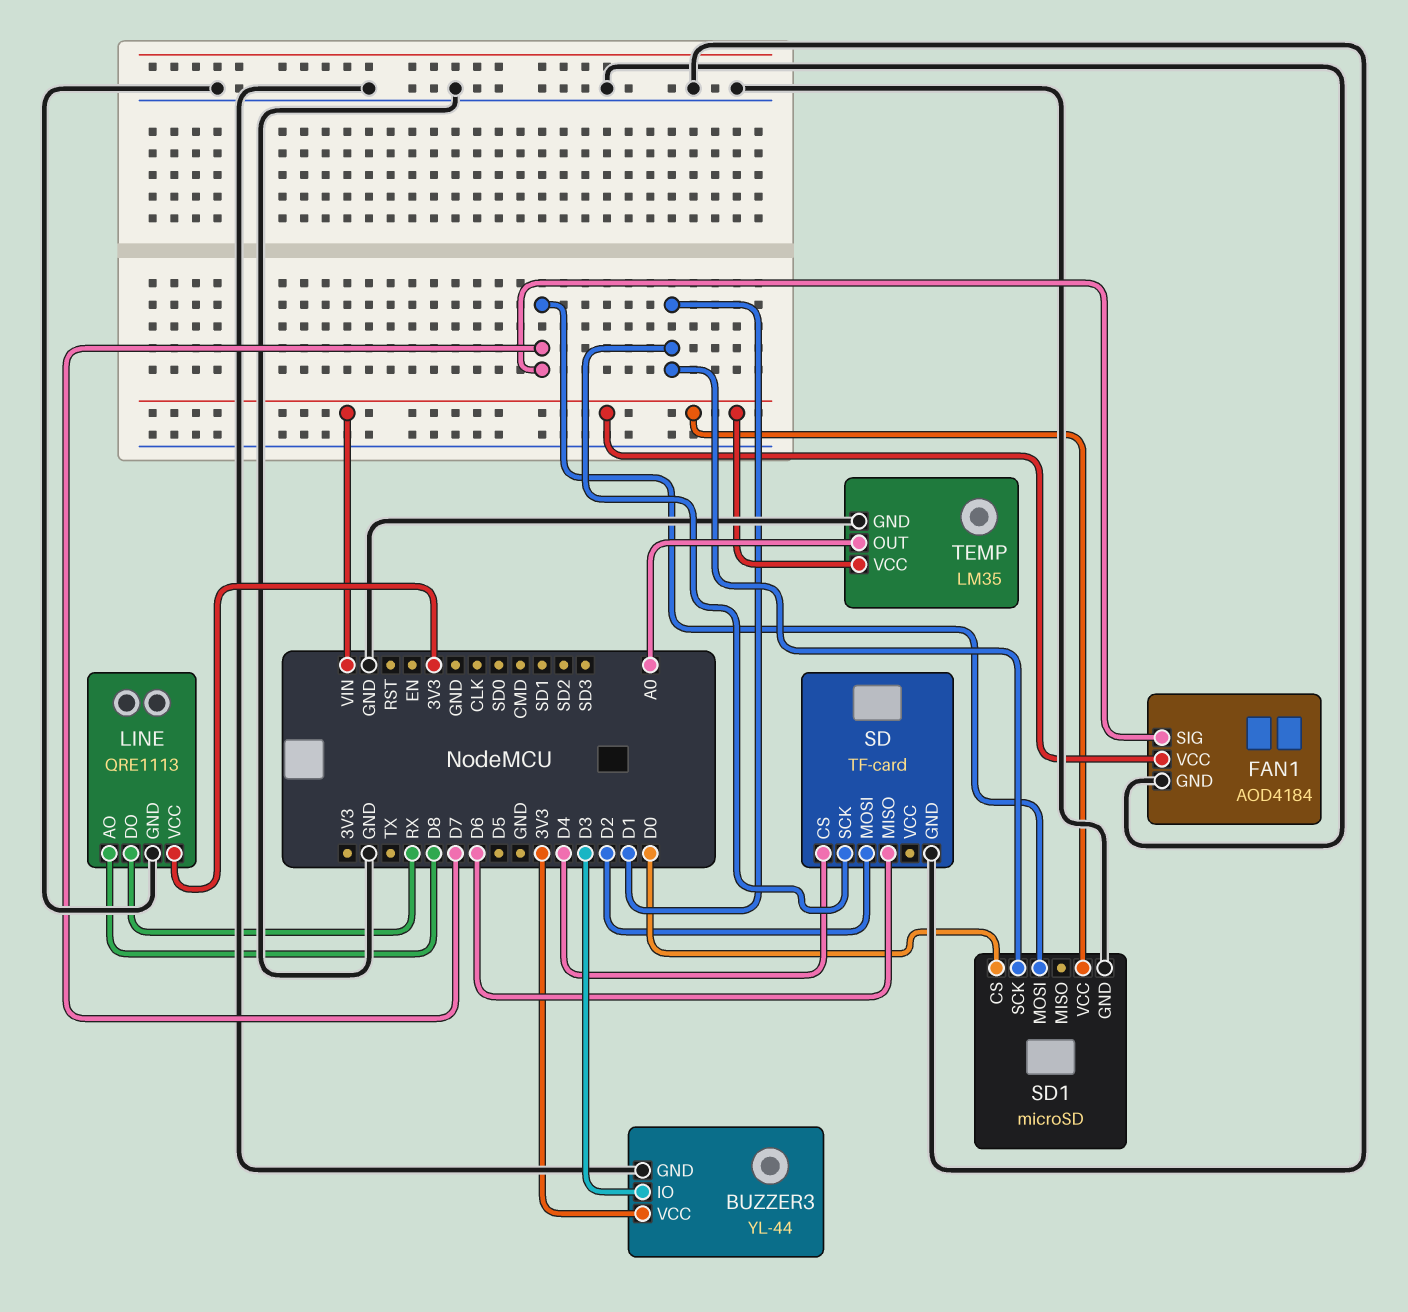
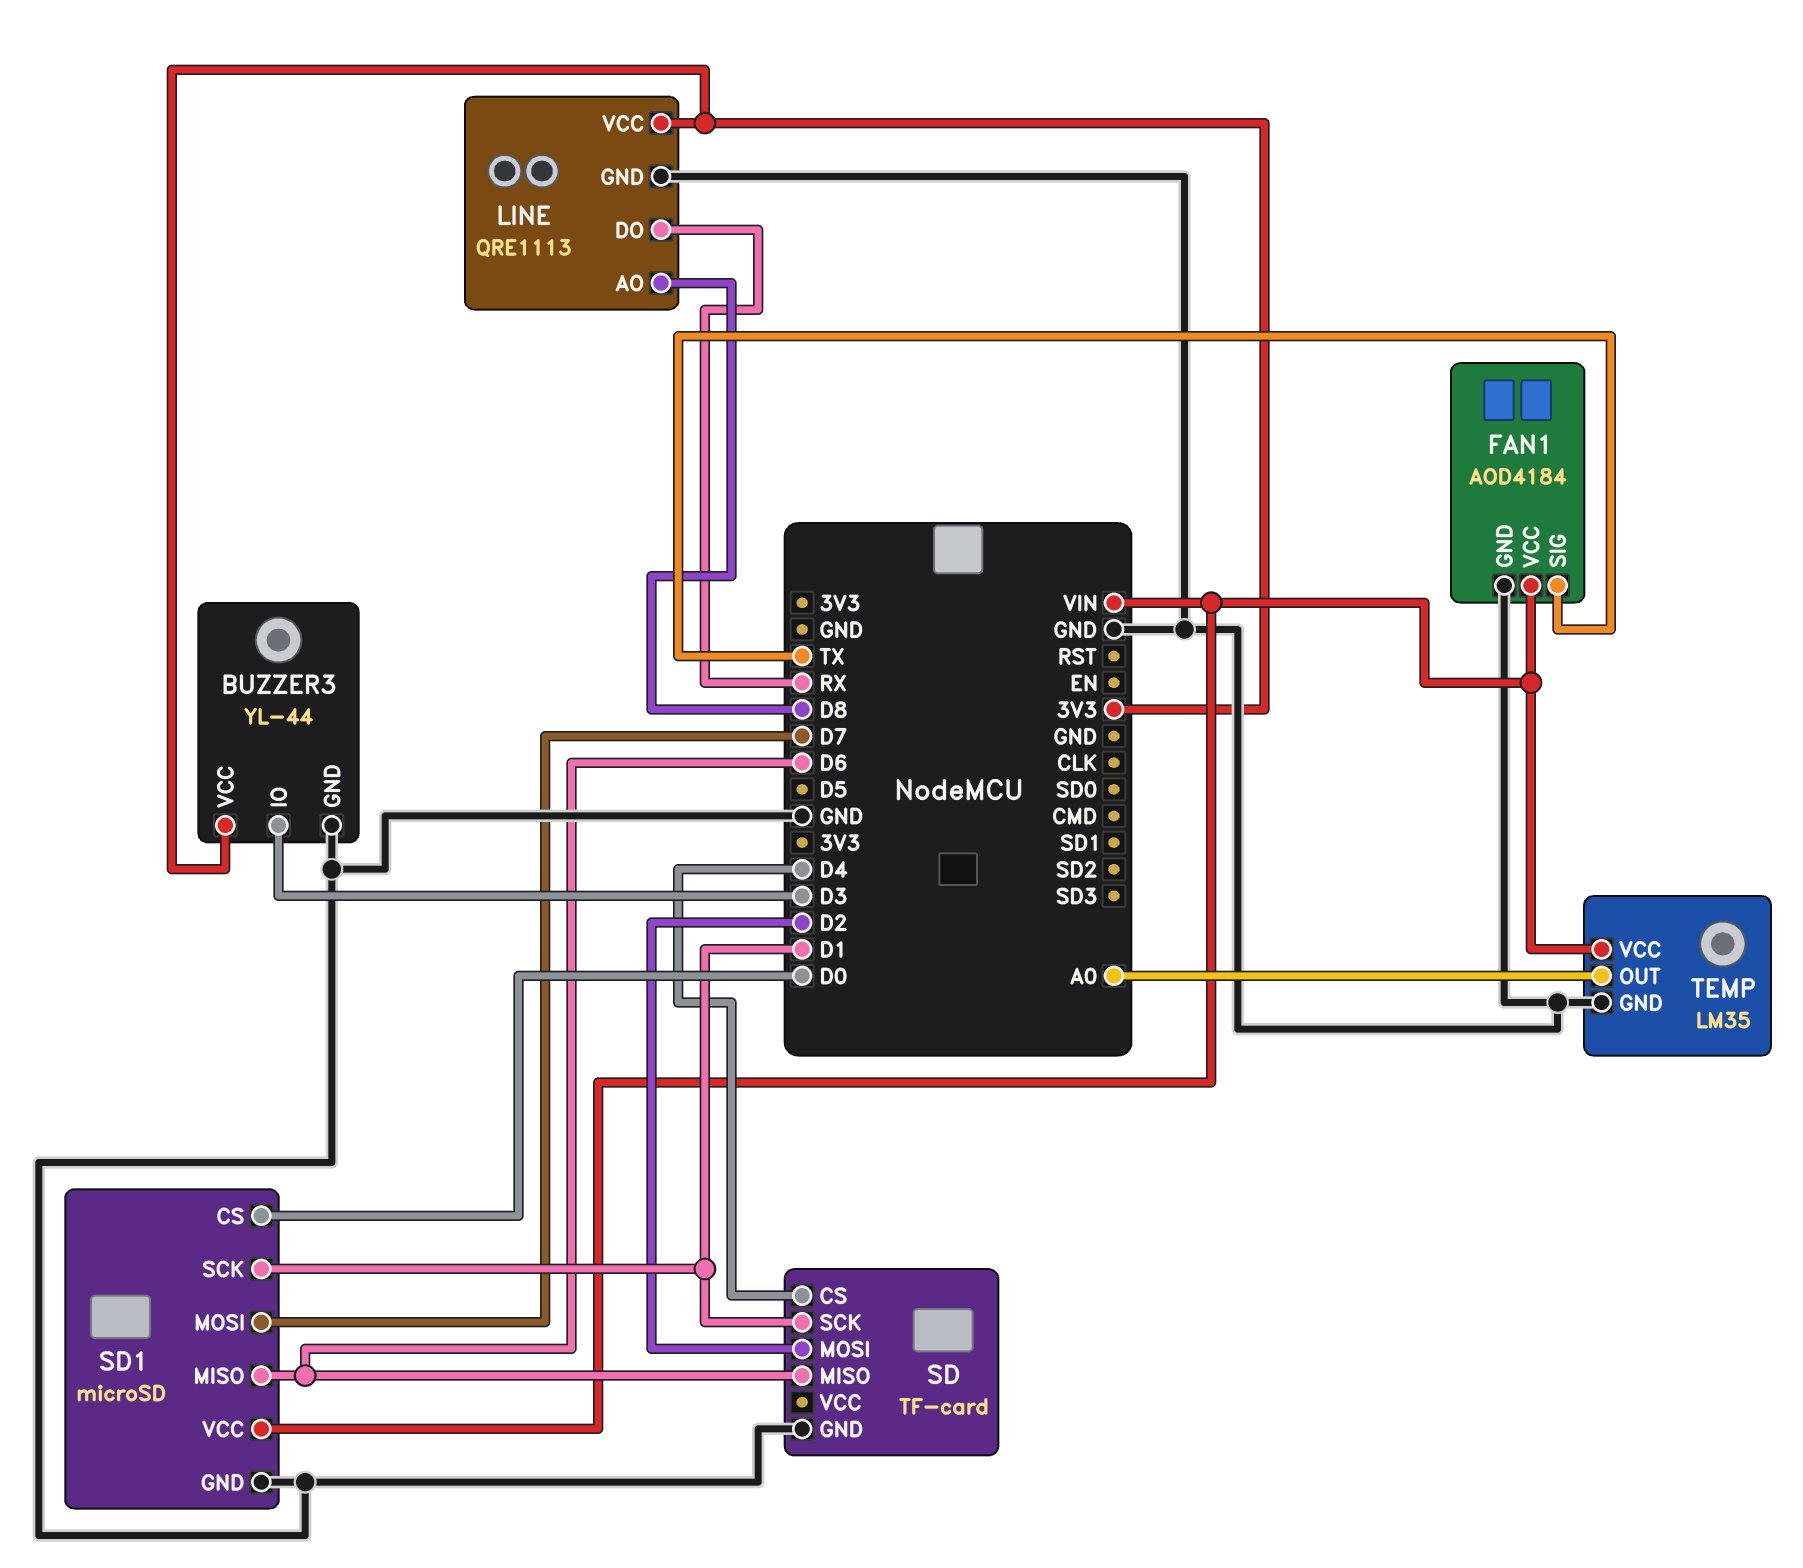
FAN1 pin SIG: D7 -> TX
SD1 pin MISO: none -> D6

